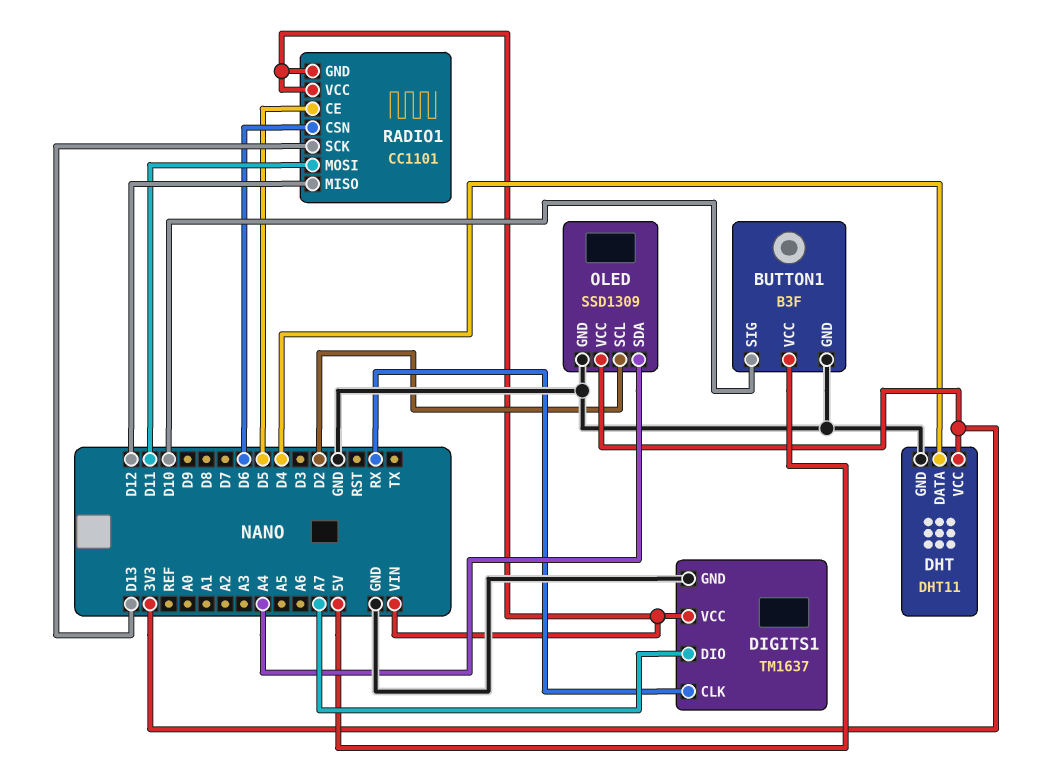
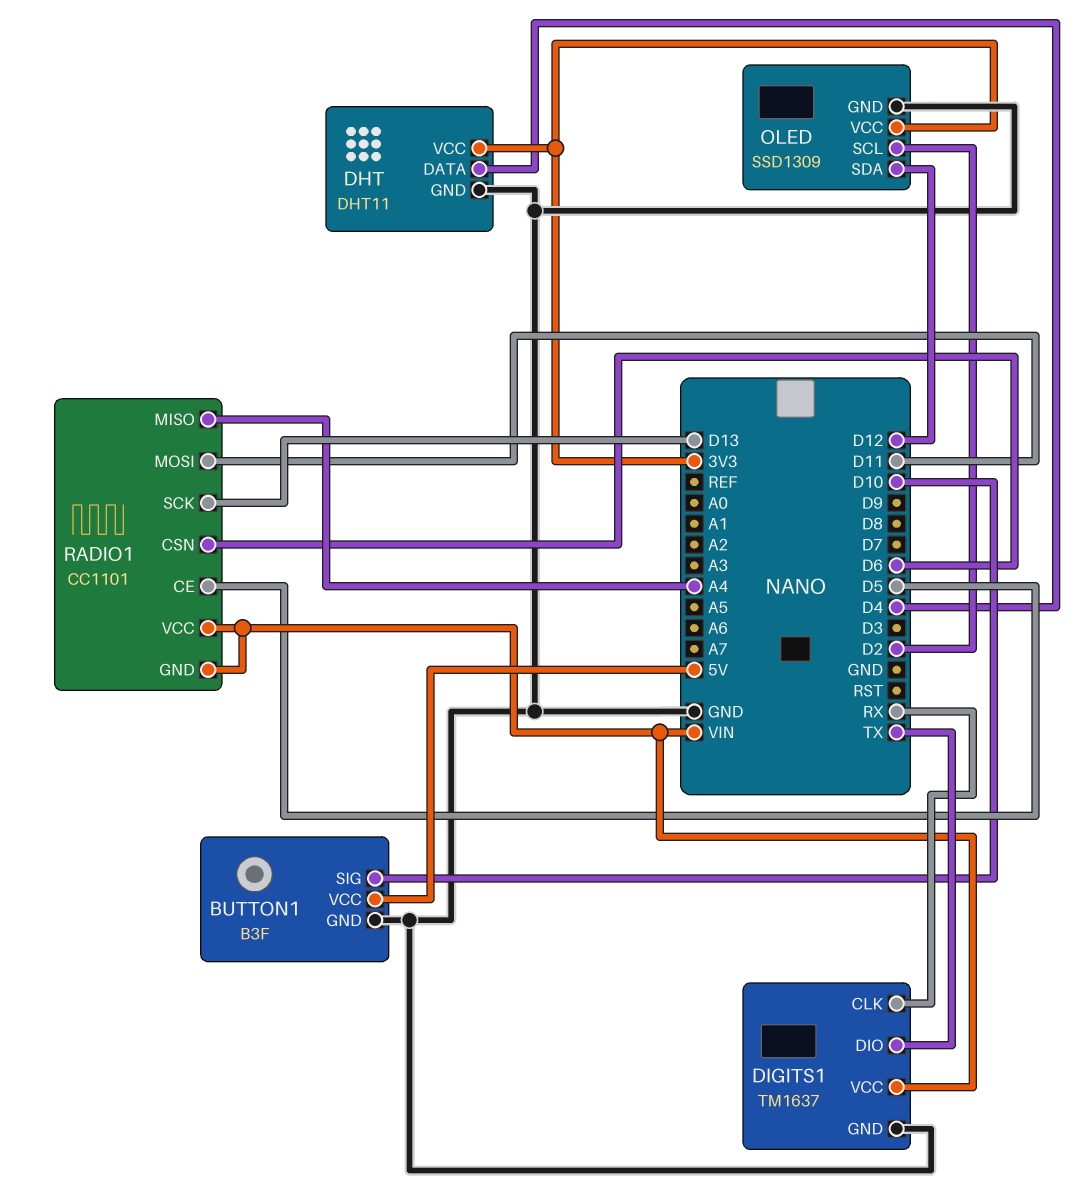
DIGITS1 pin DIO: A7 -> TX
OLED pin SDA: A4 -> D12
RADIO1 pin MISO: D12 -> A4

